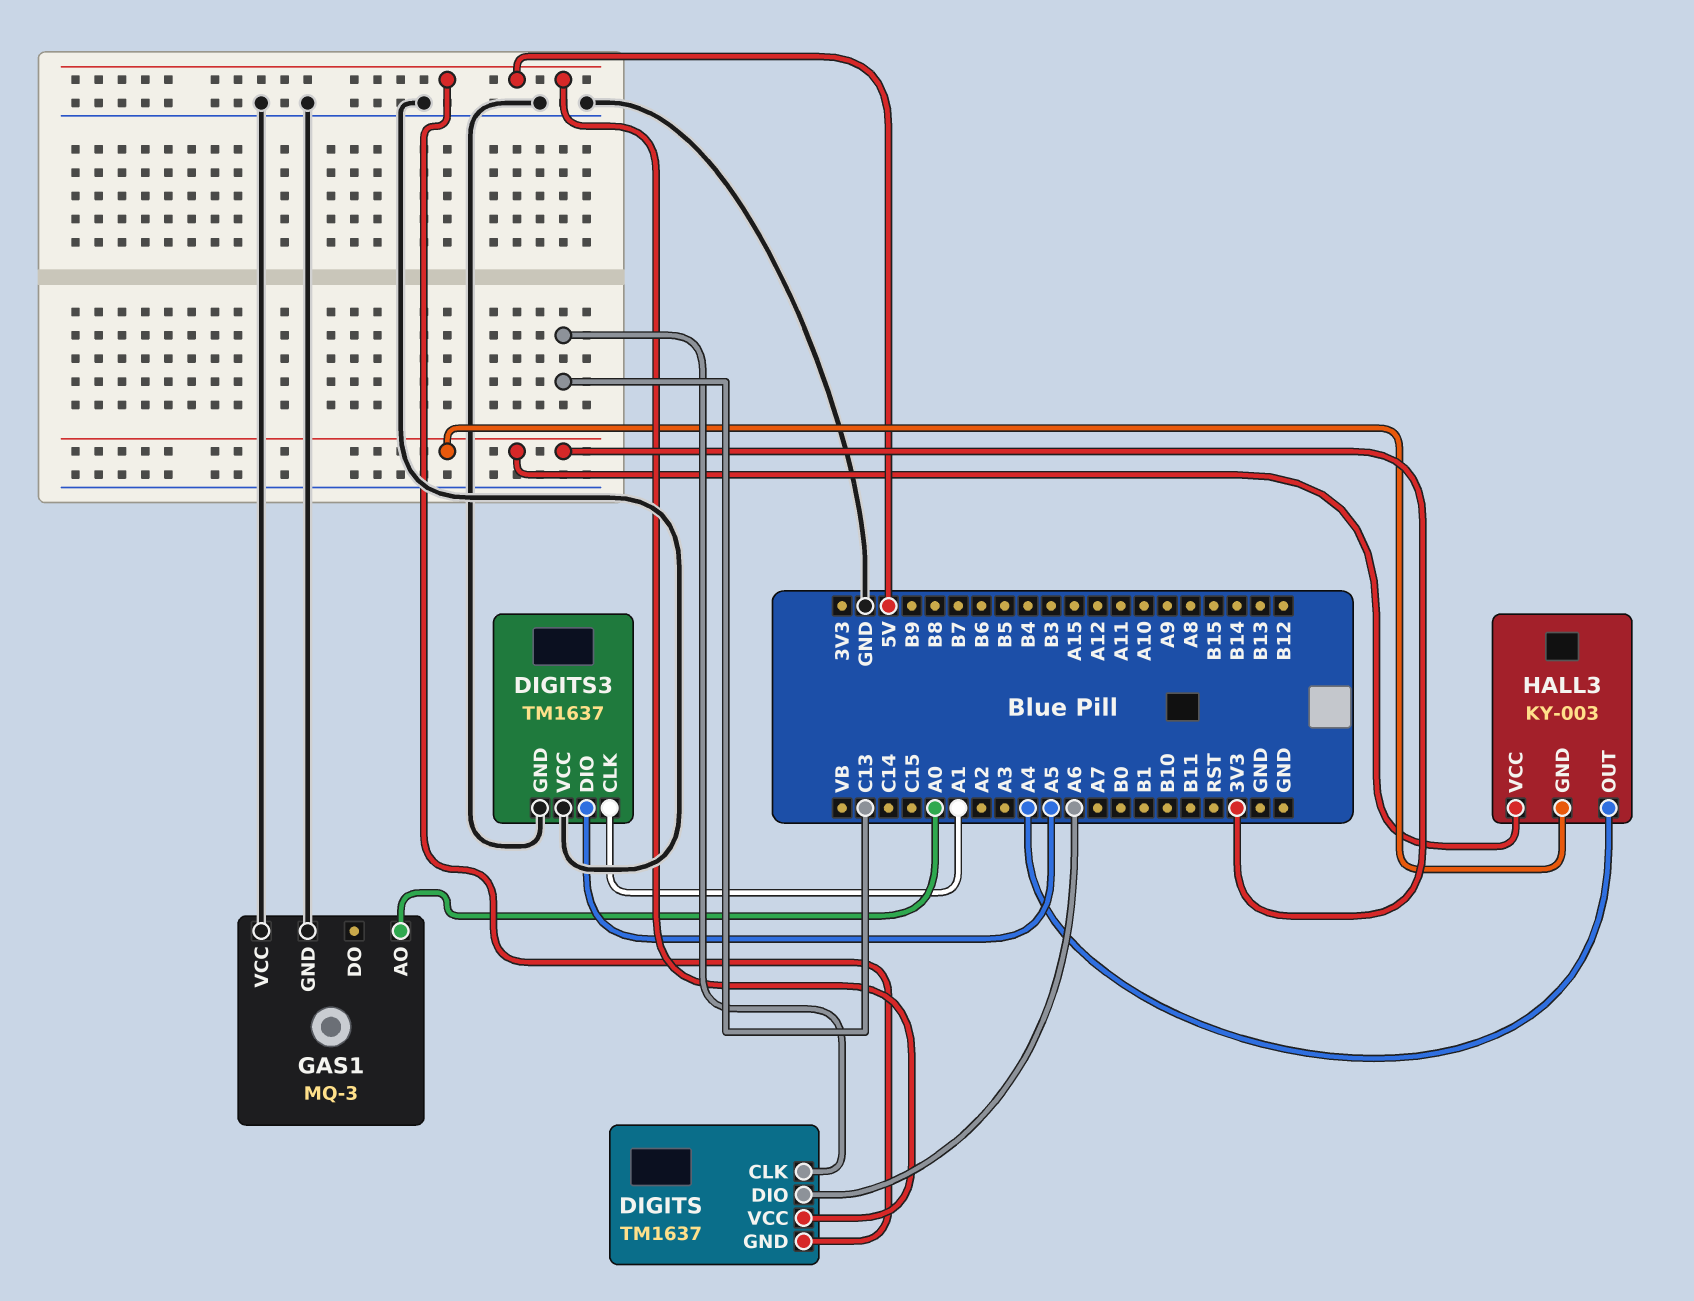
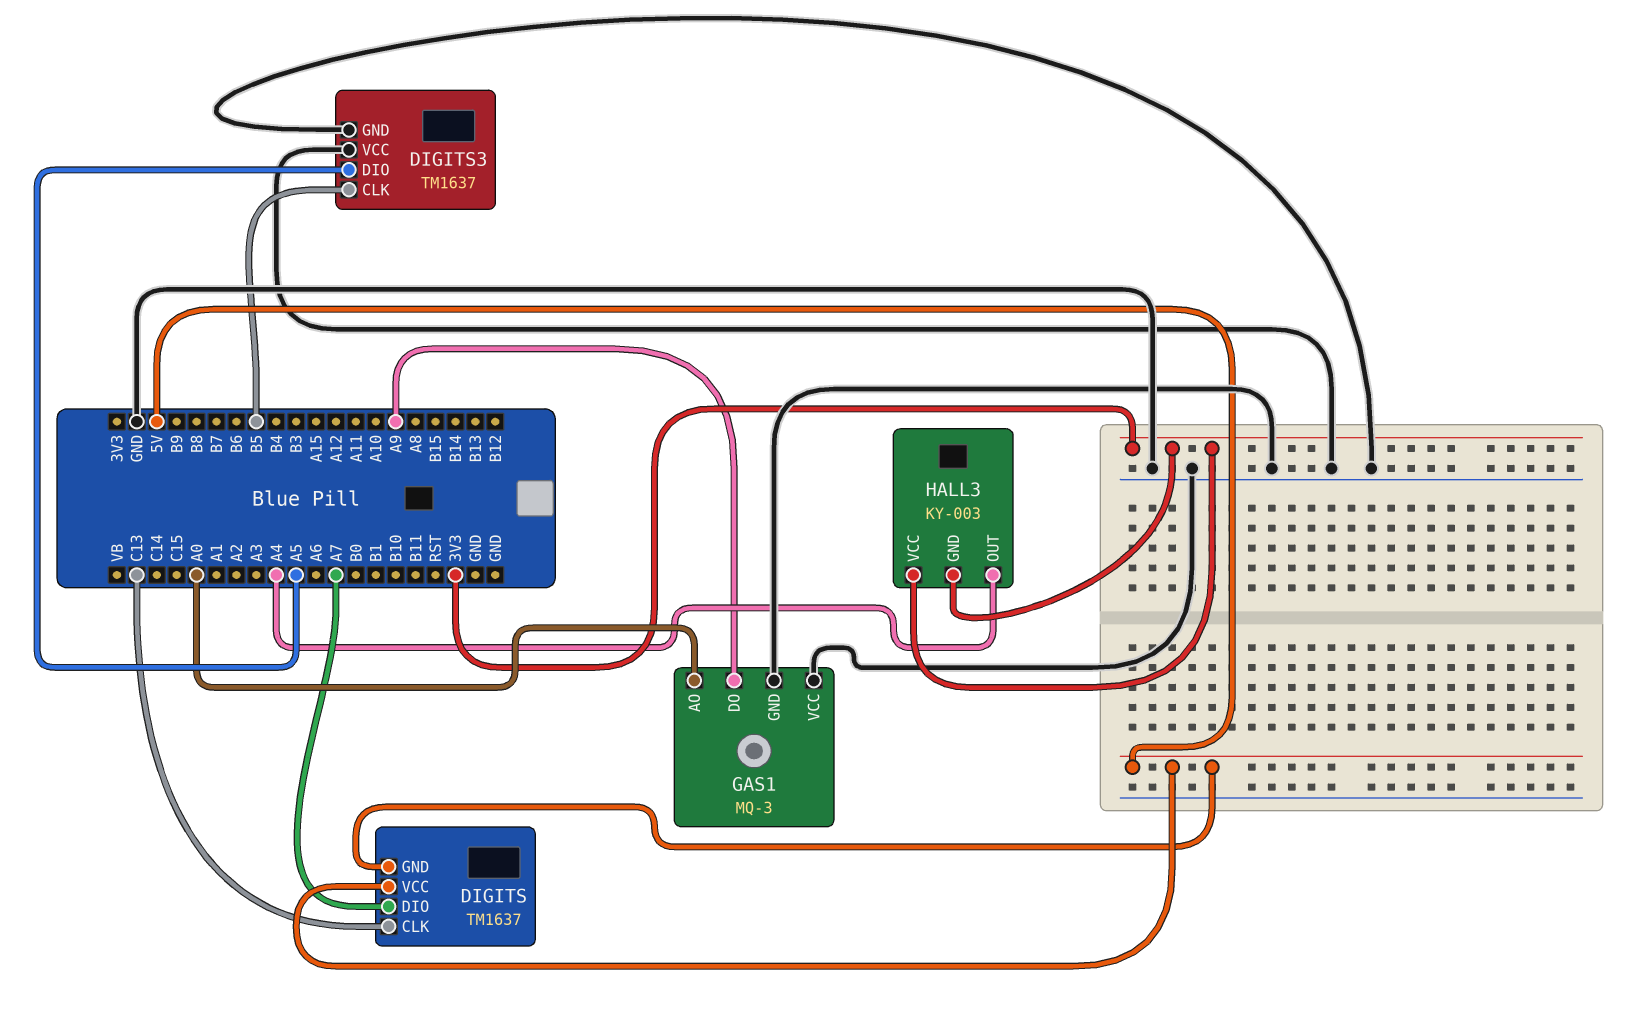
DIGITS pin DIO: A6 -> A7
DIGITS3 pin CLK: A1 -> B5
GAS1 pin DO: none -> A9

